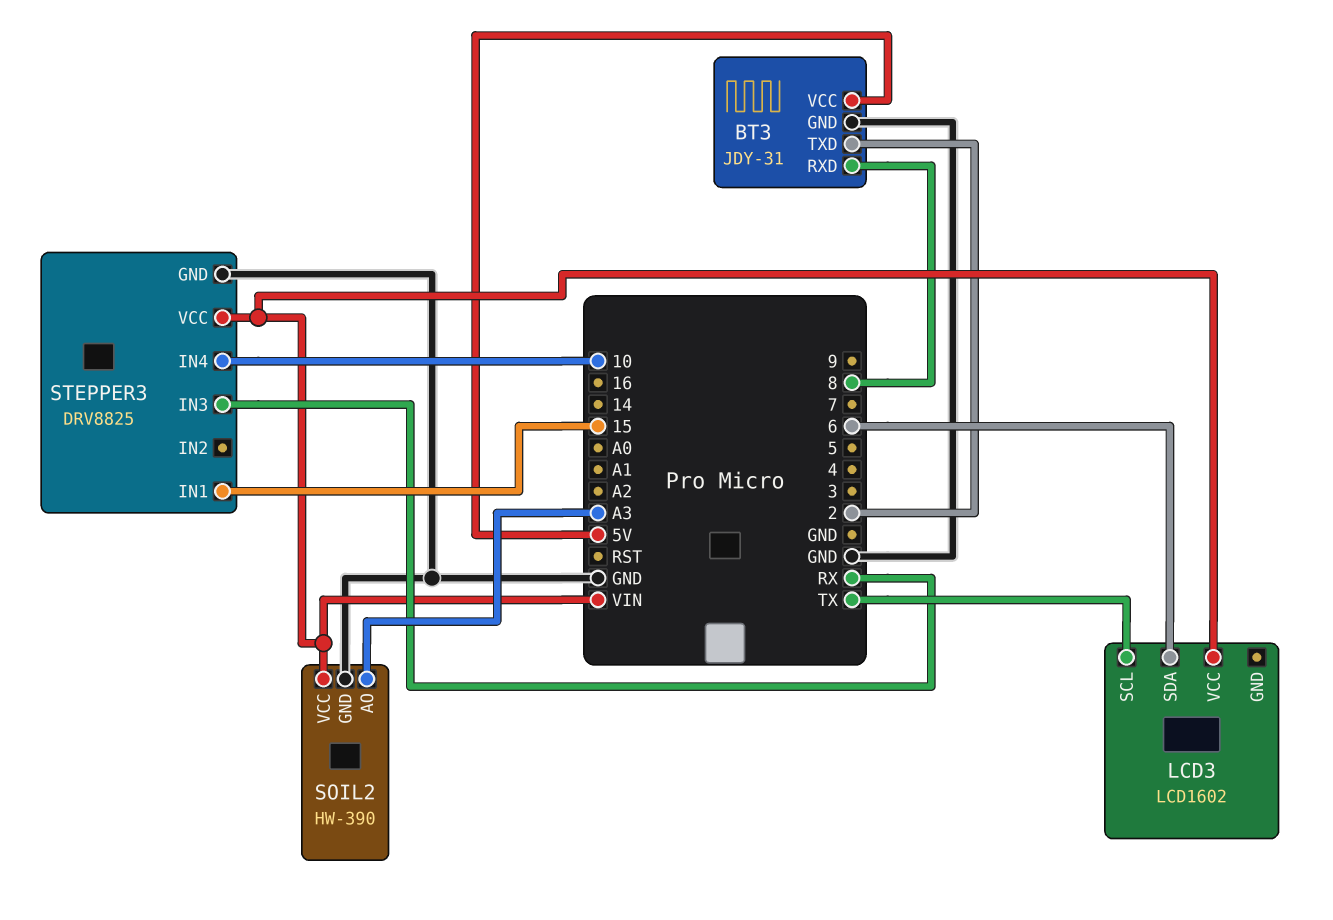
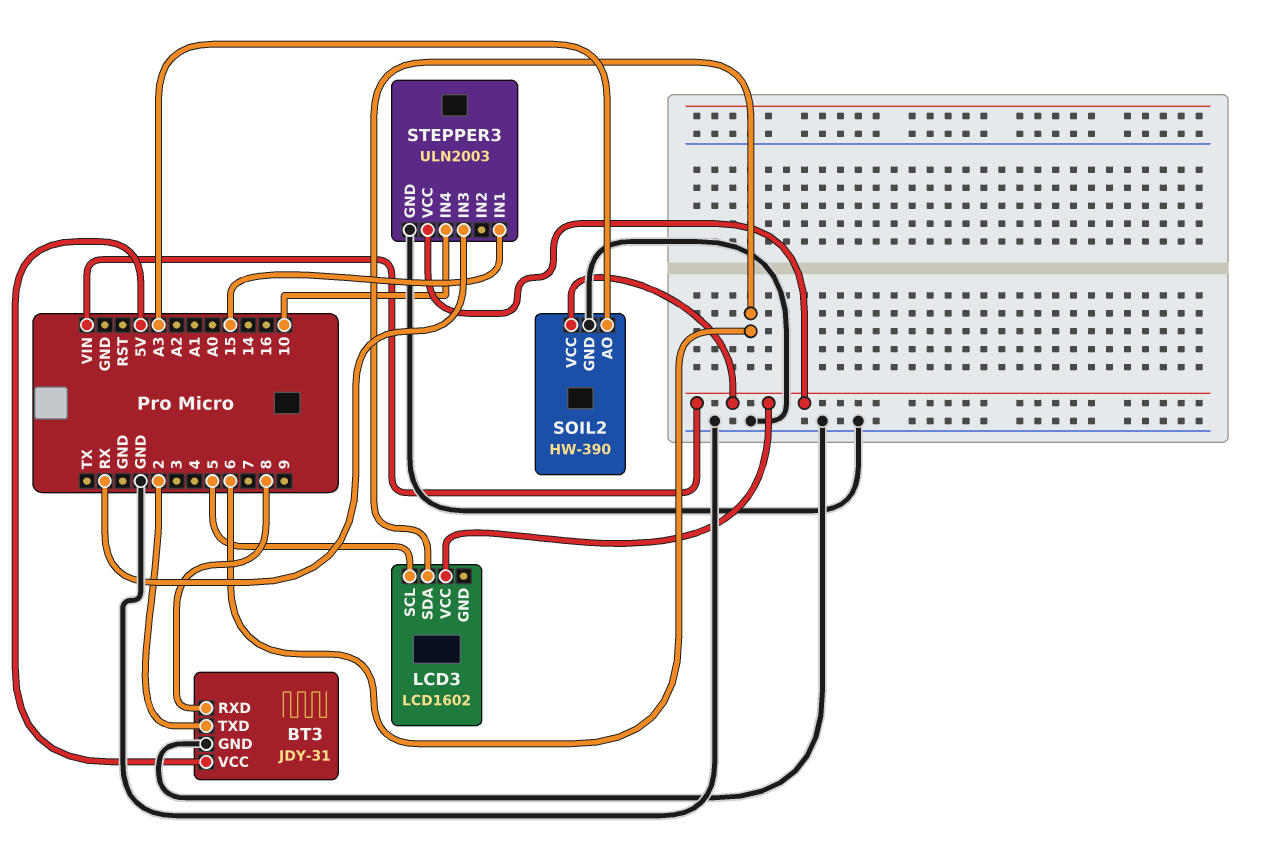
LCD3 pin SCL: TX -> 5
STEPPER3: DRV8825 -> ULN2003

